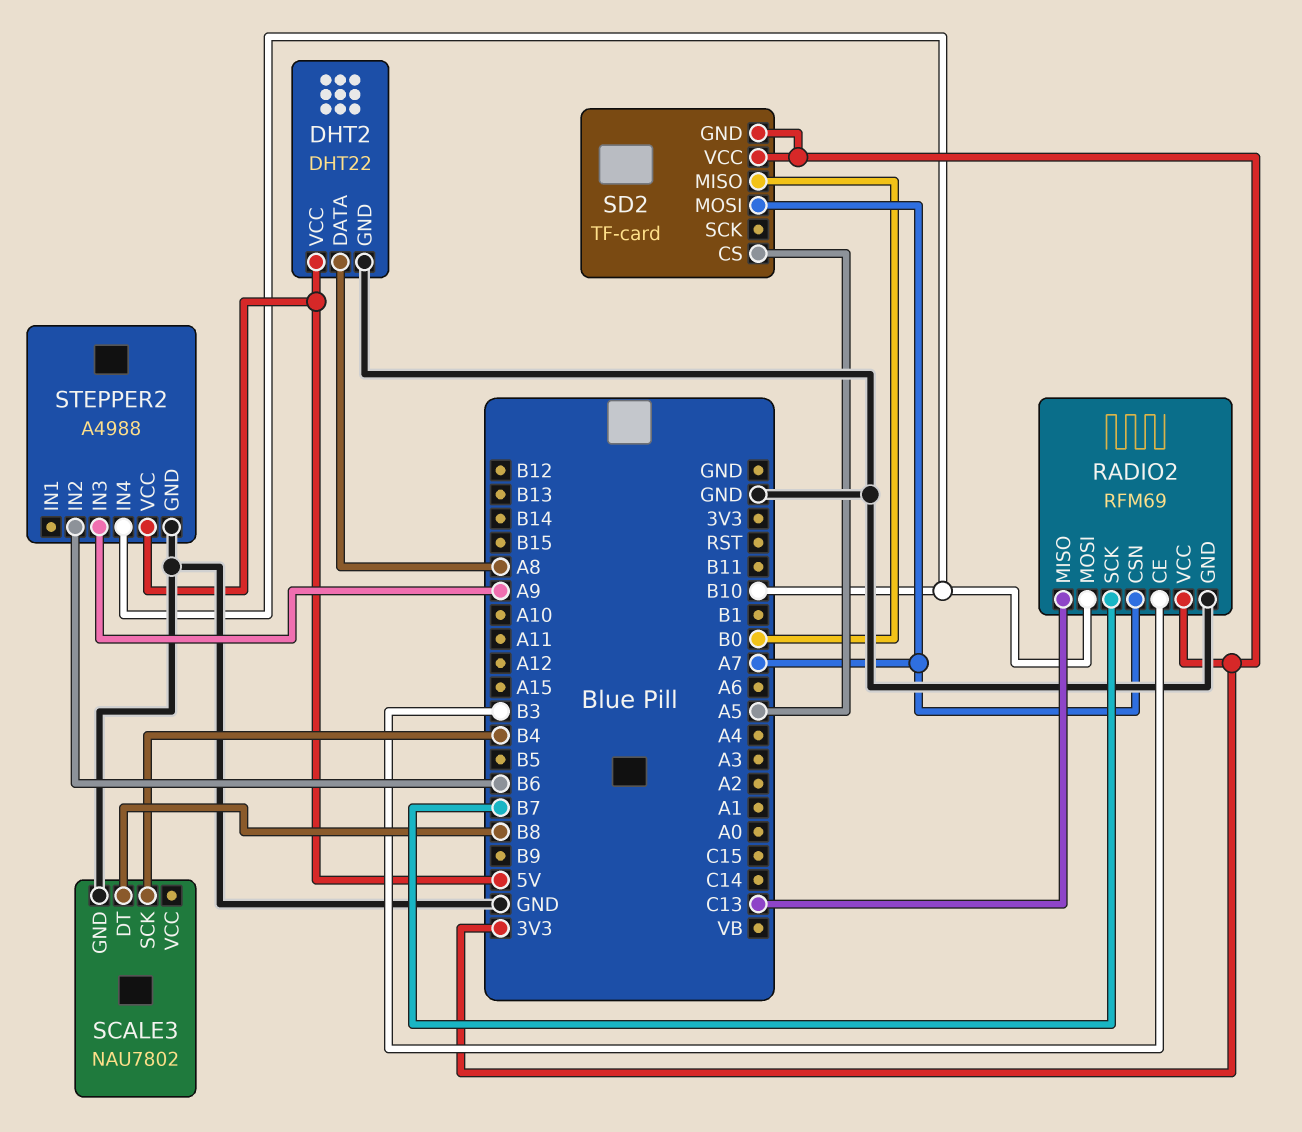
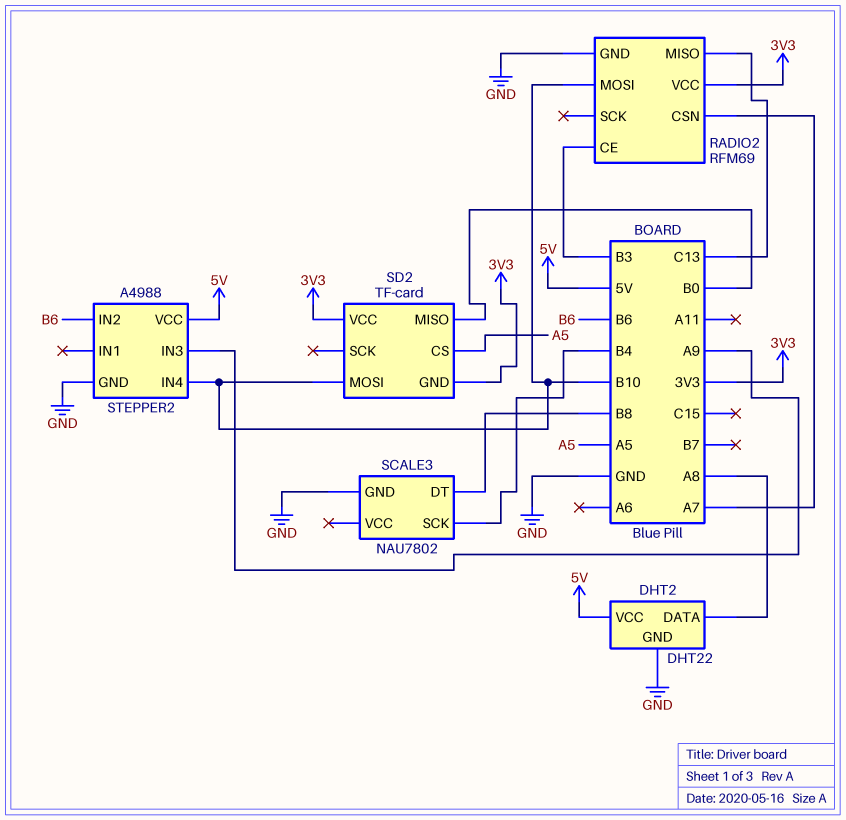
RADIO2 pin SCK: B7 -> none
SD2 pin MOSI: A7 -> B10

